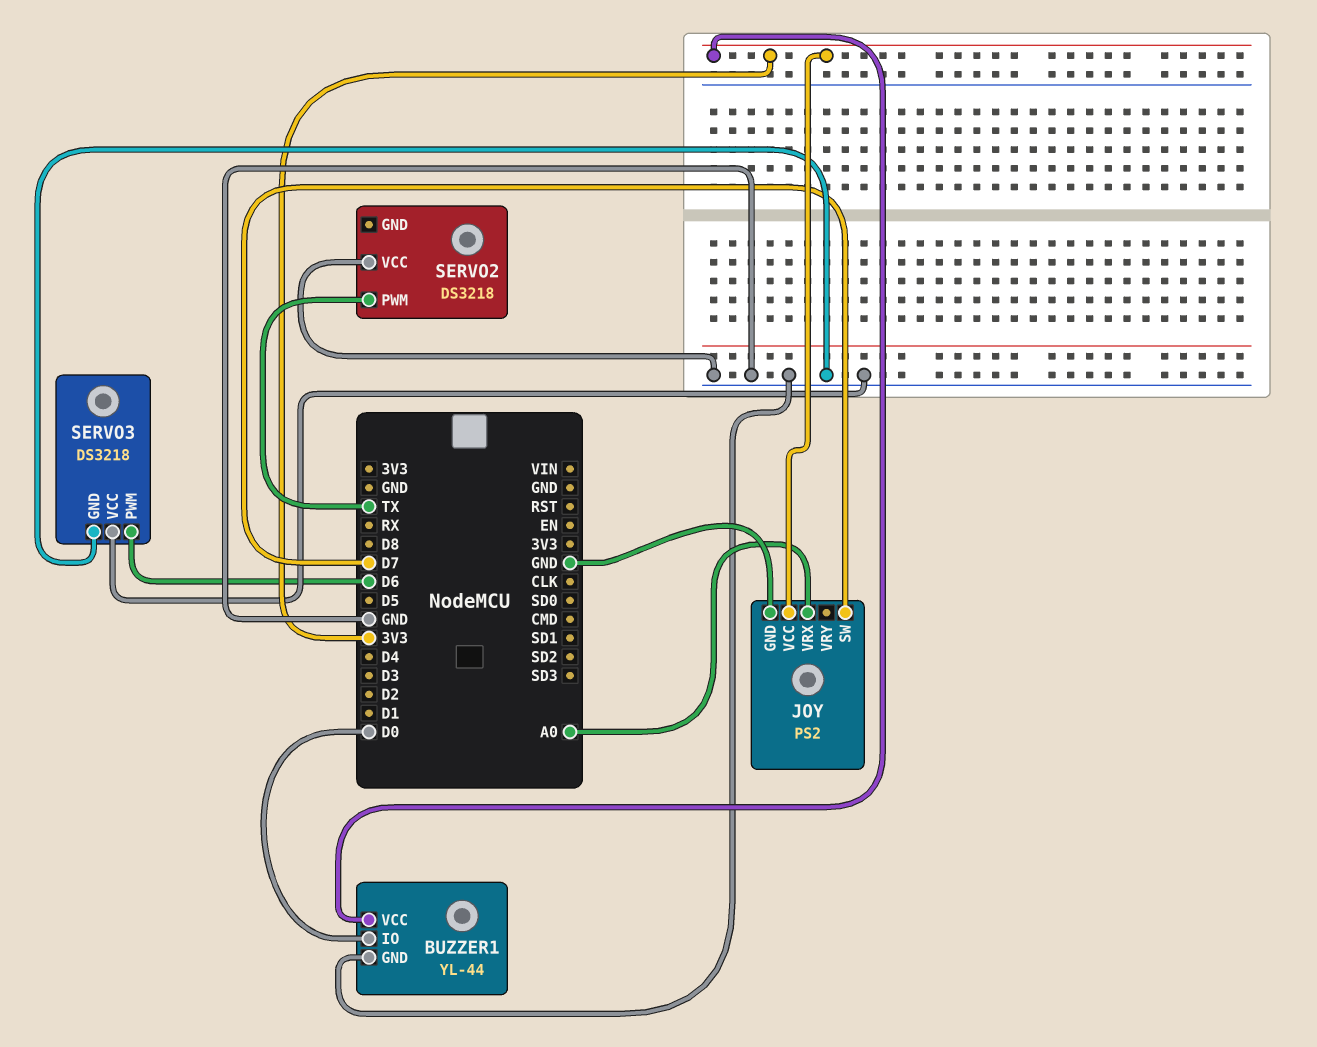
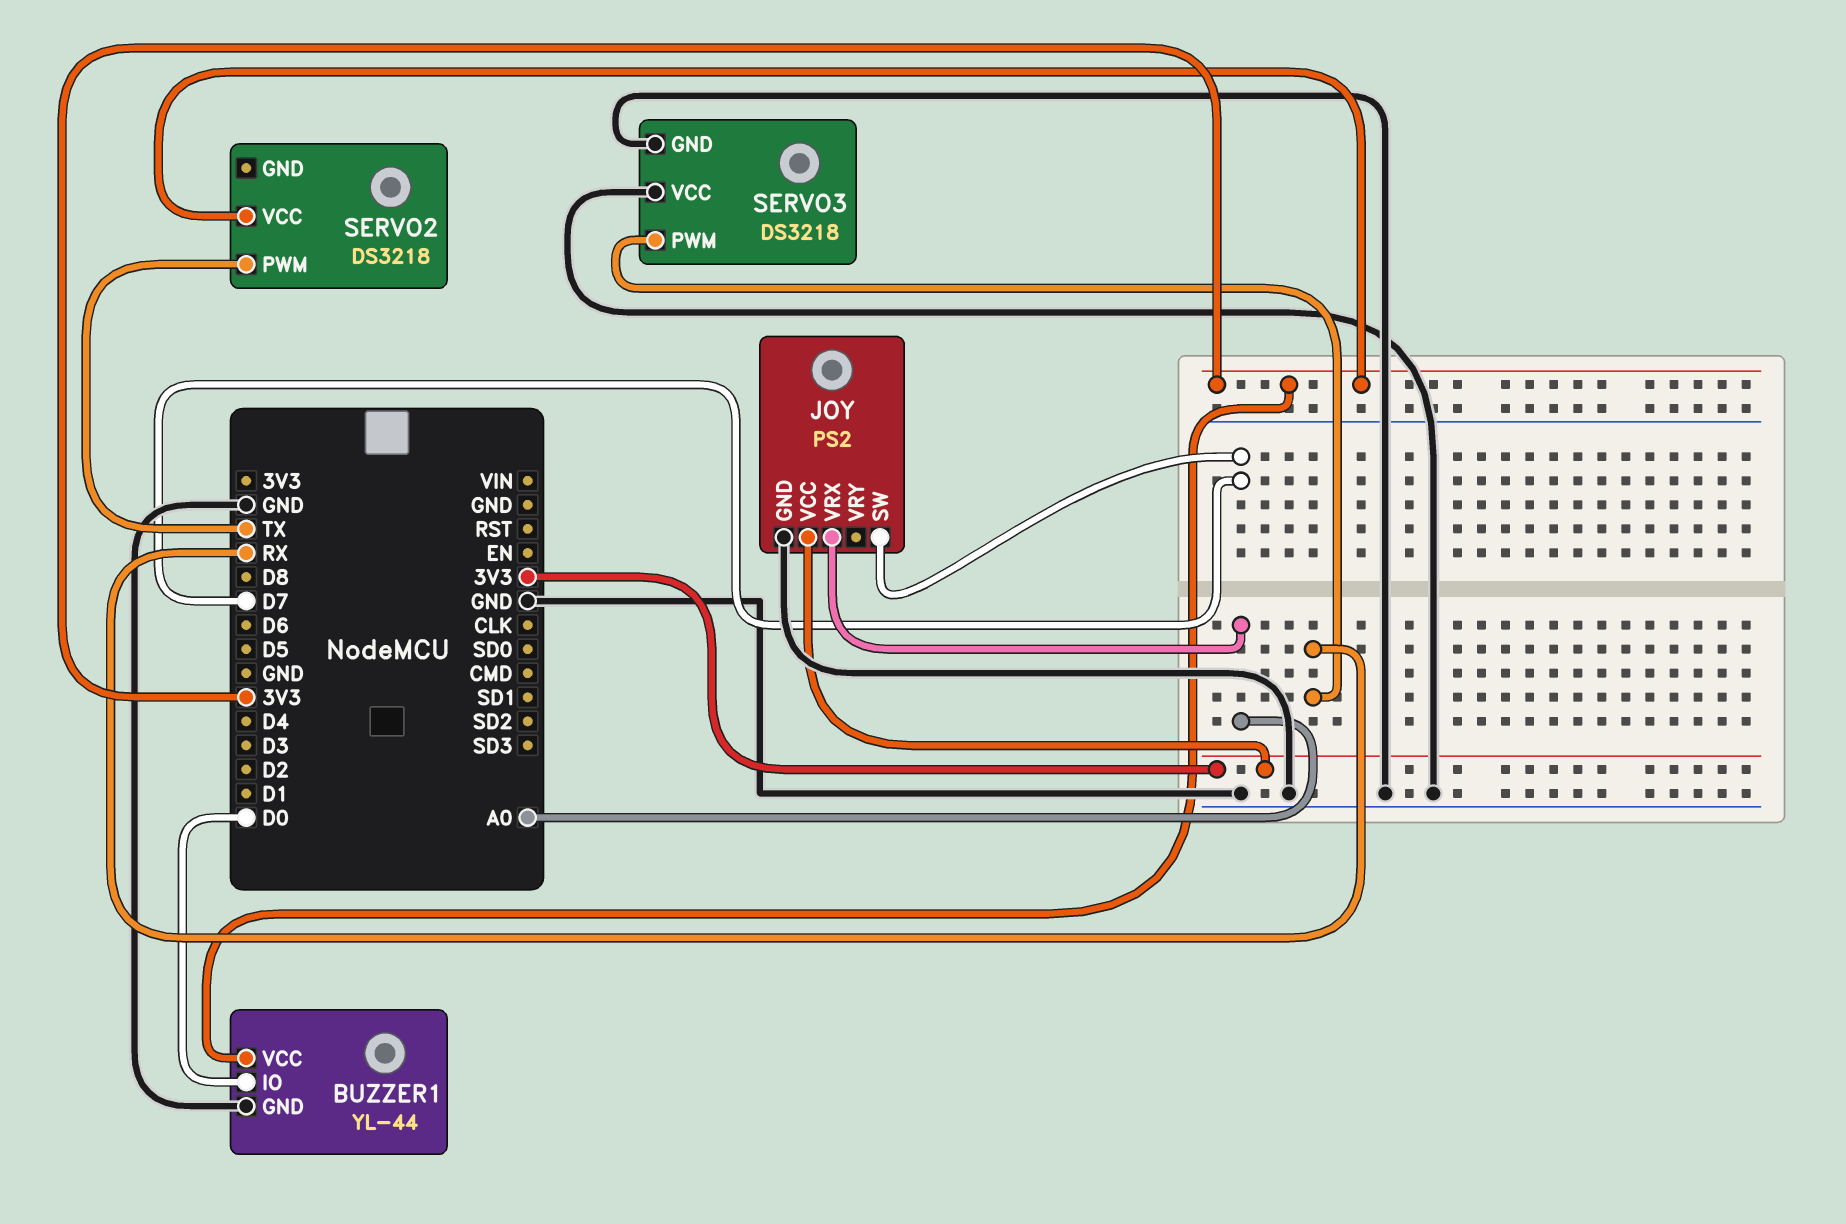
SERVO2 pin VCC: GND -> 3V3
SERVO3 pin PWM: D6 -> RX

